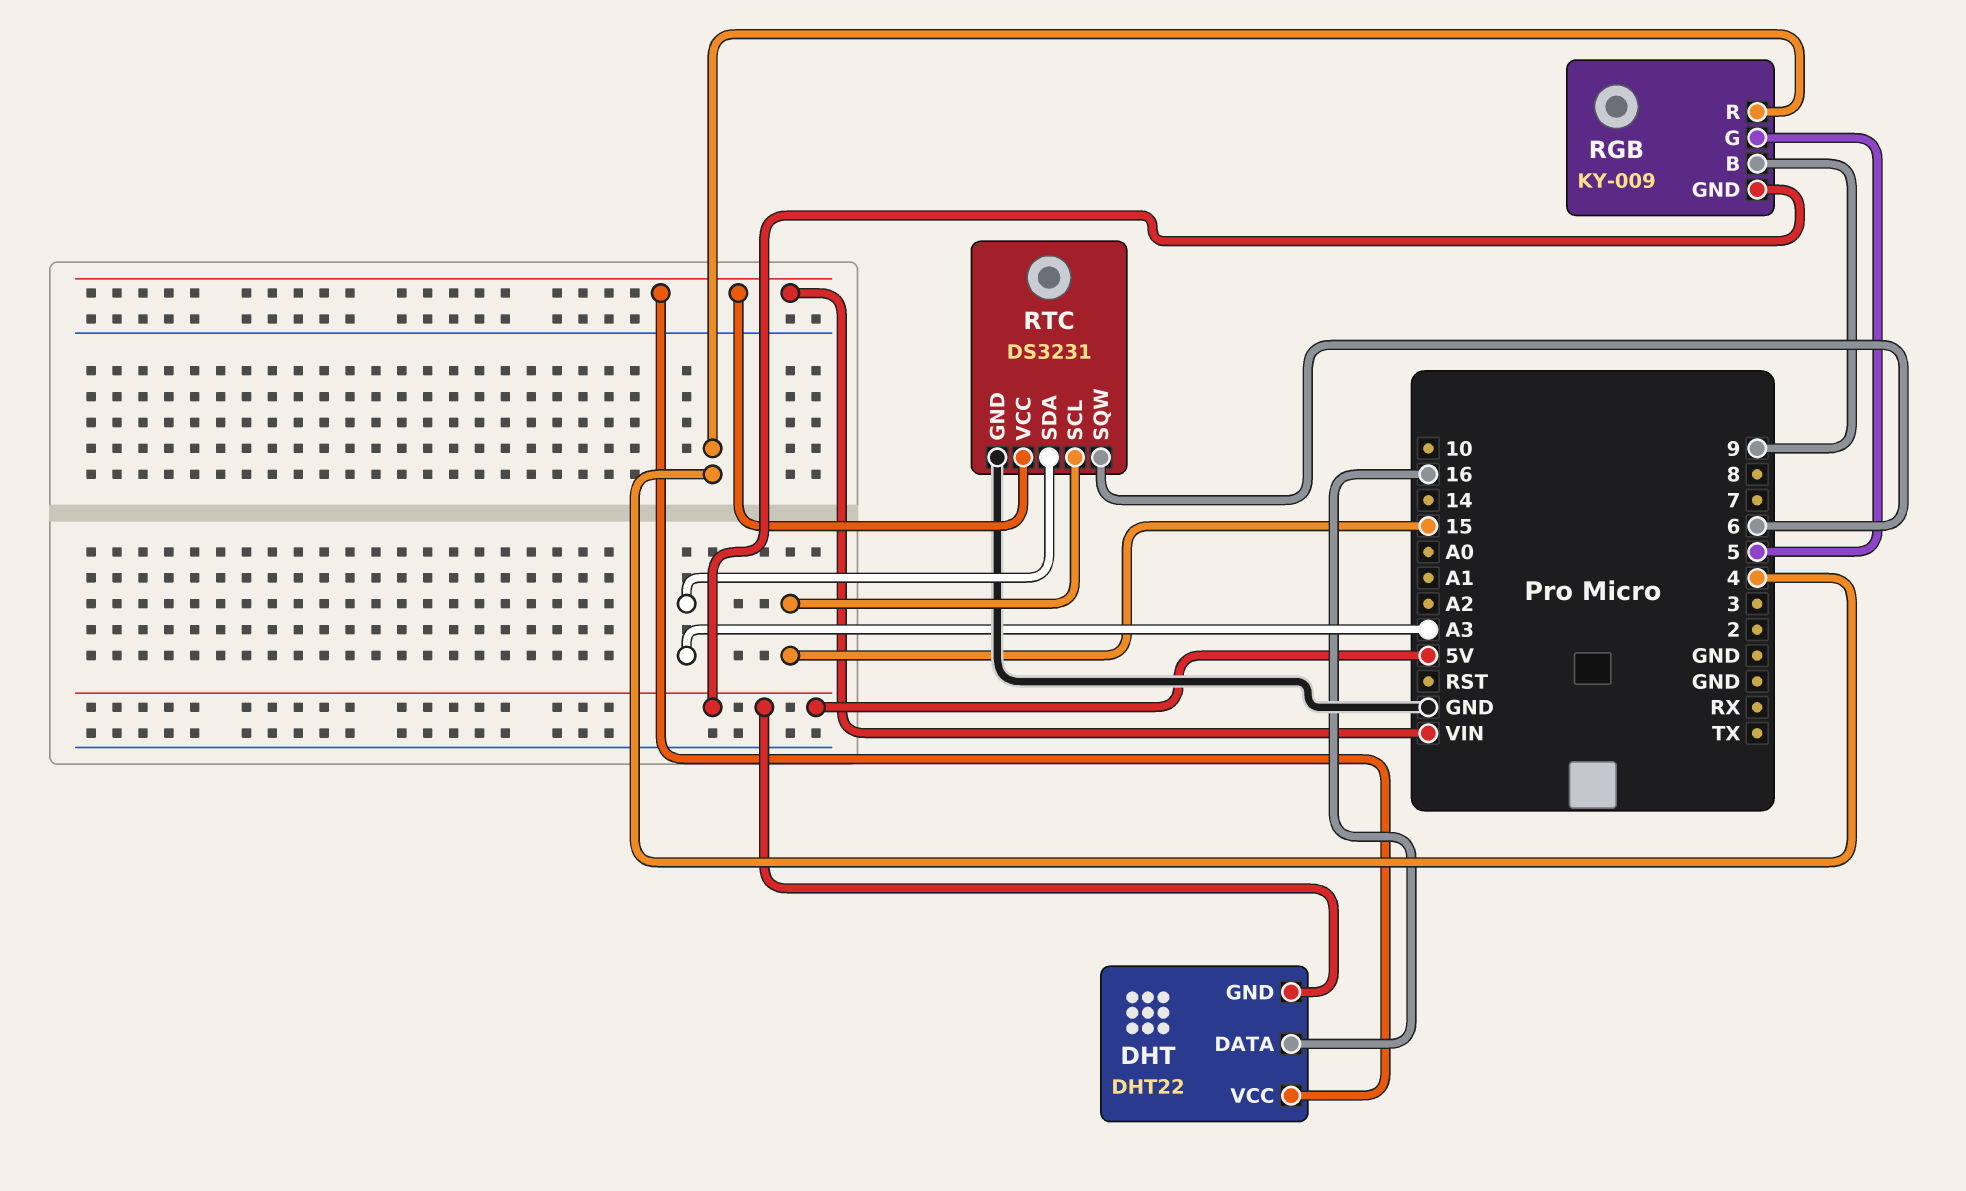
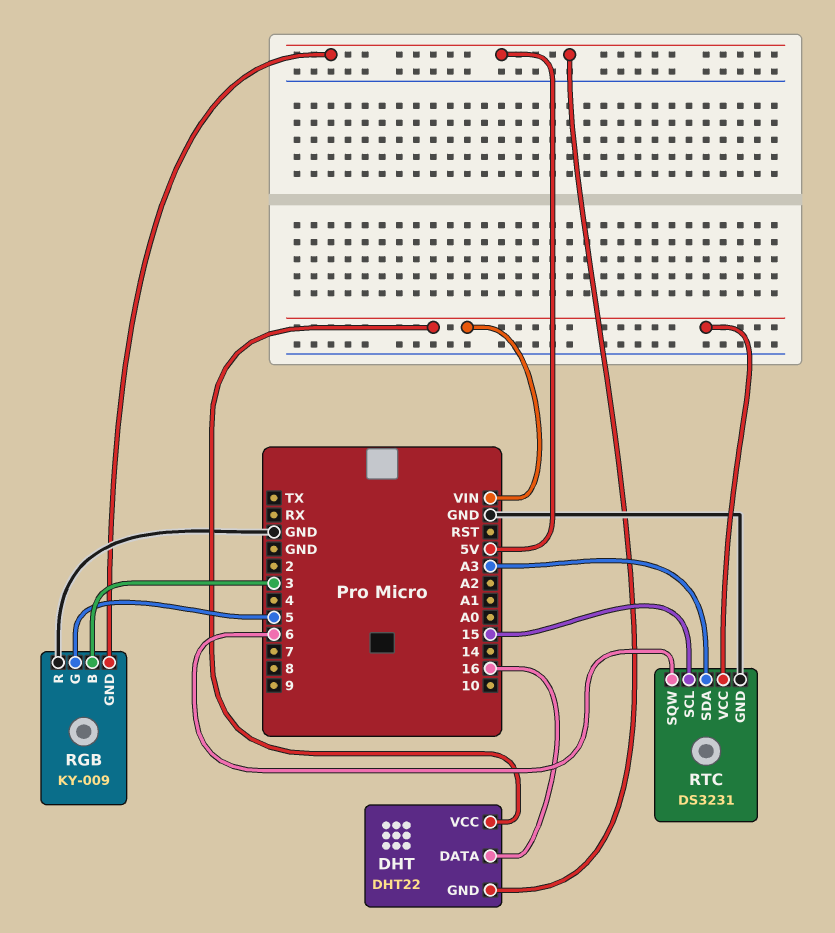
RGB pin B: 9 -> 3
RGB pin R: 4 -> GND

